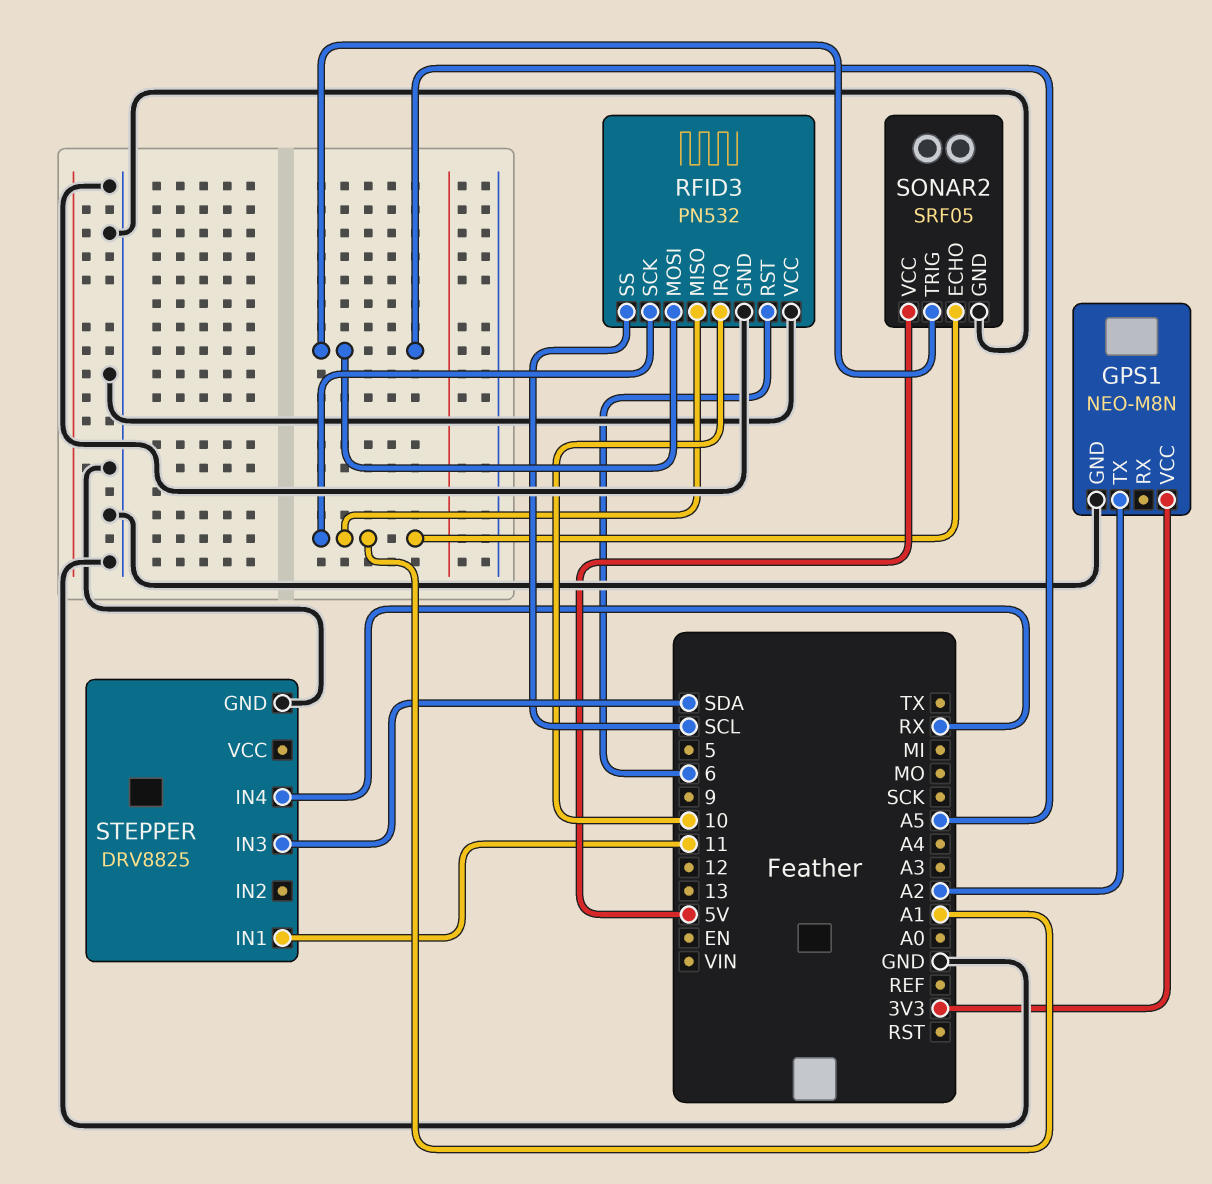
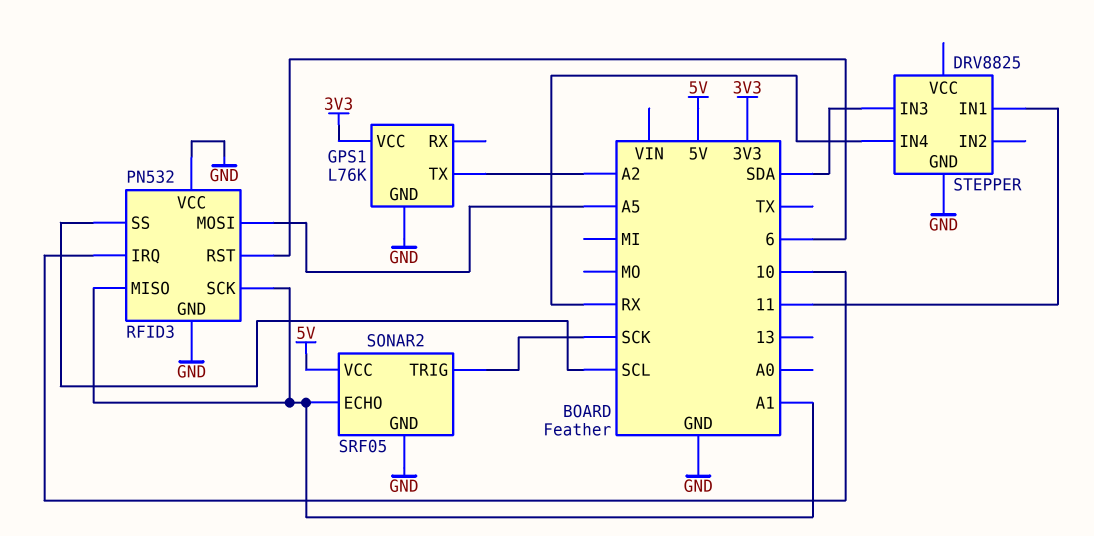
GPS1: NEO-M8N -> L76K
SONAR2 pin TRIG: A5 -> SCK

